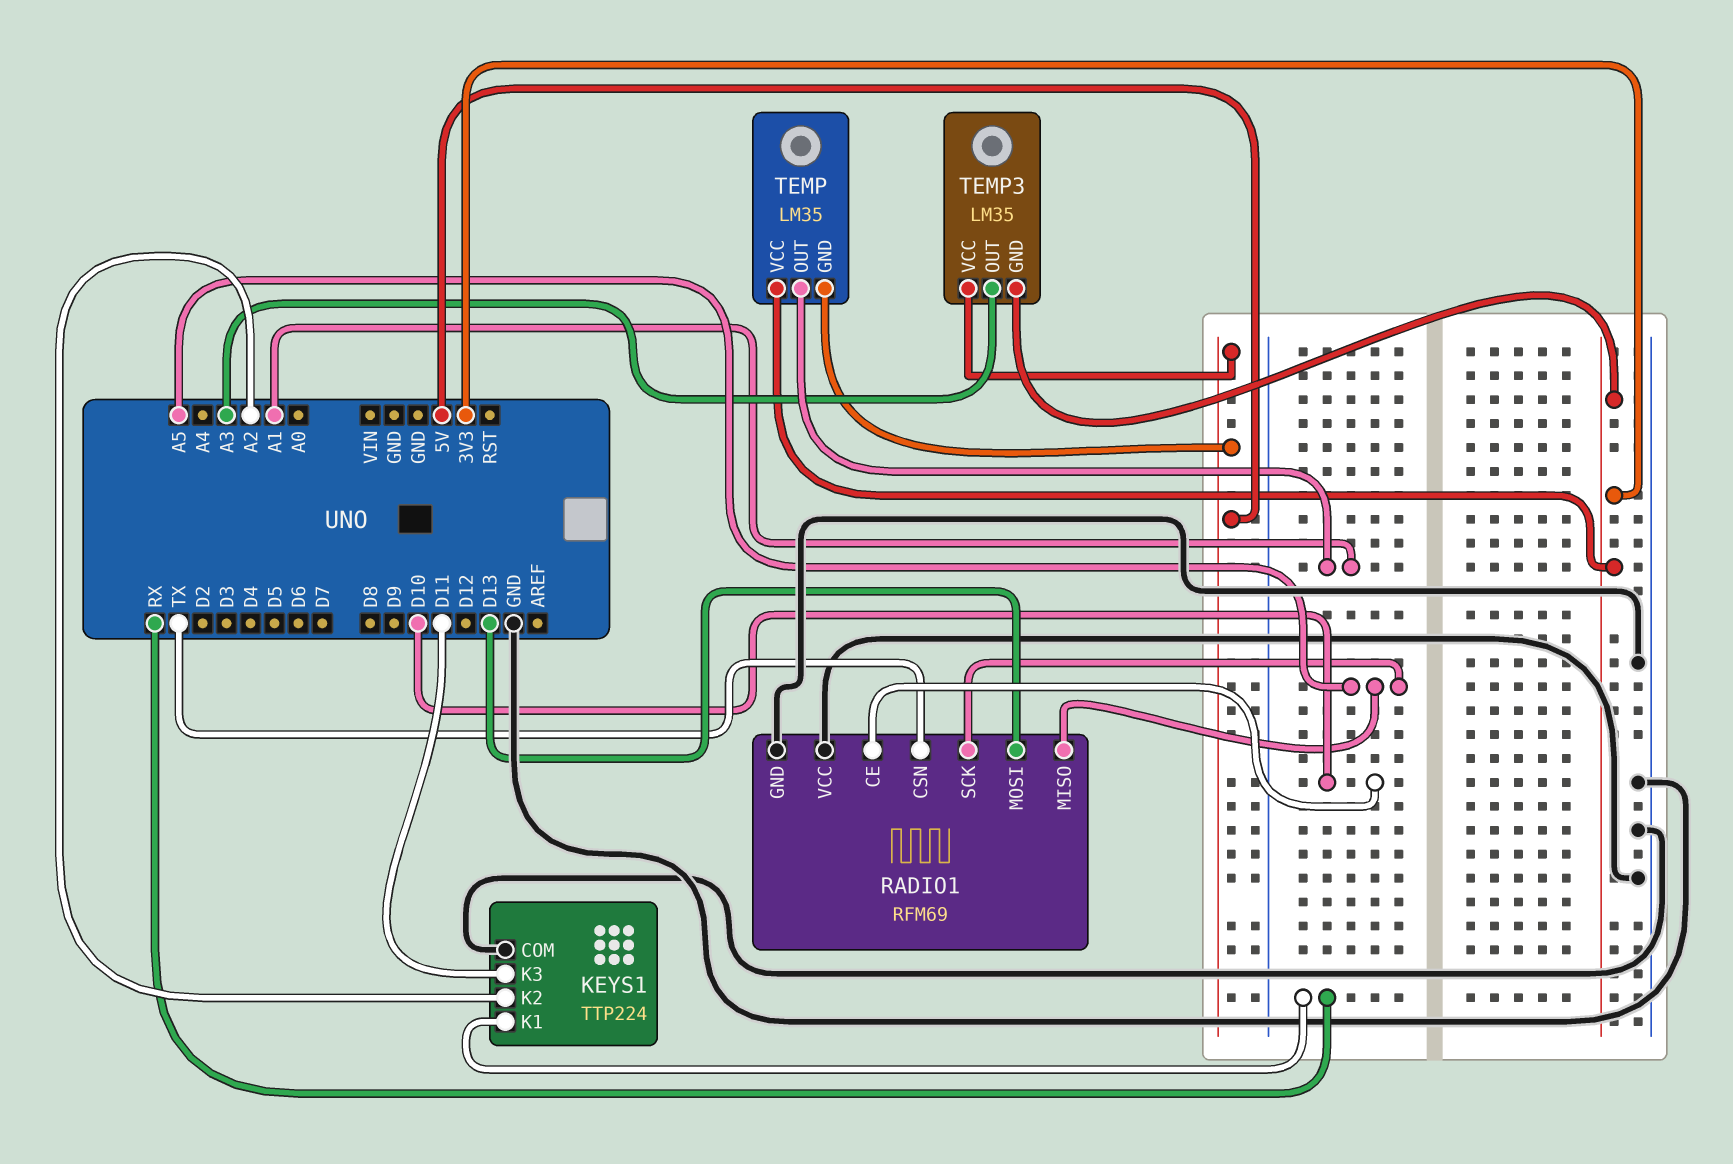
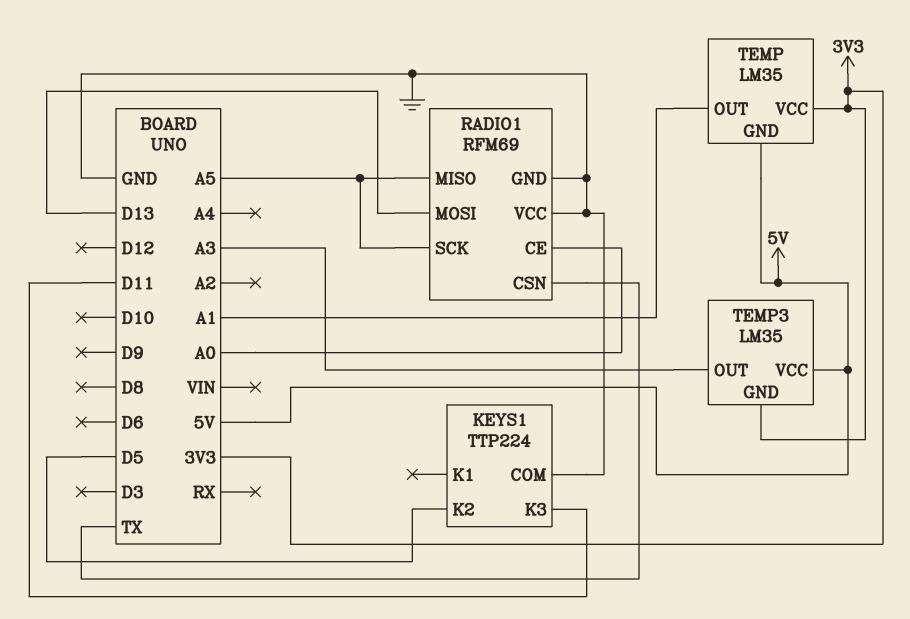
KEYS1 pin K1: RX -> none
KEYS1 pin K2: A2 -> D5
RADIO1 pin CE: D10 -> A0

